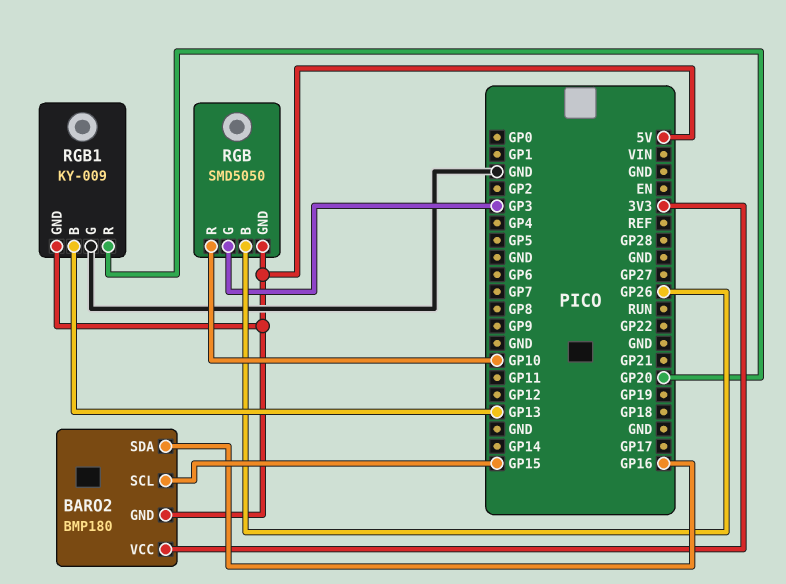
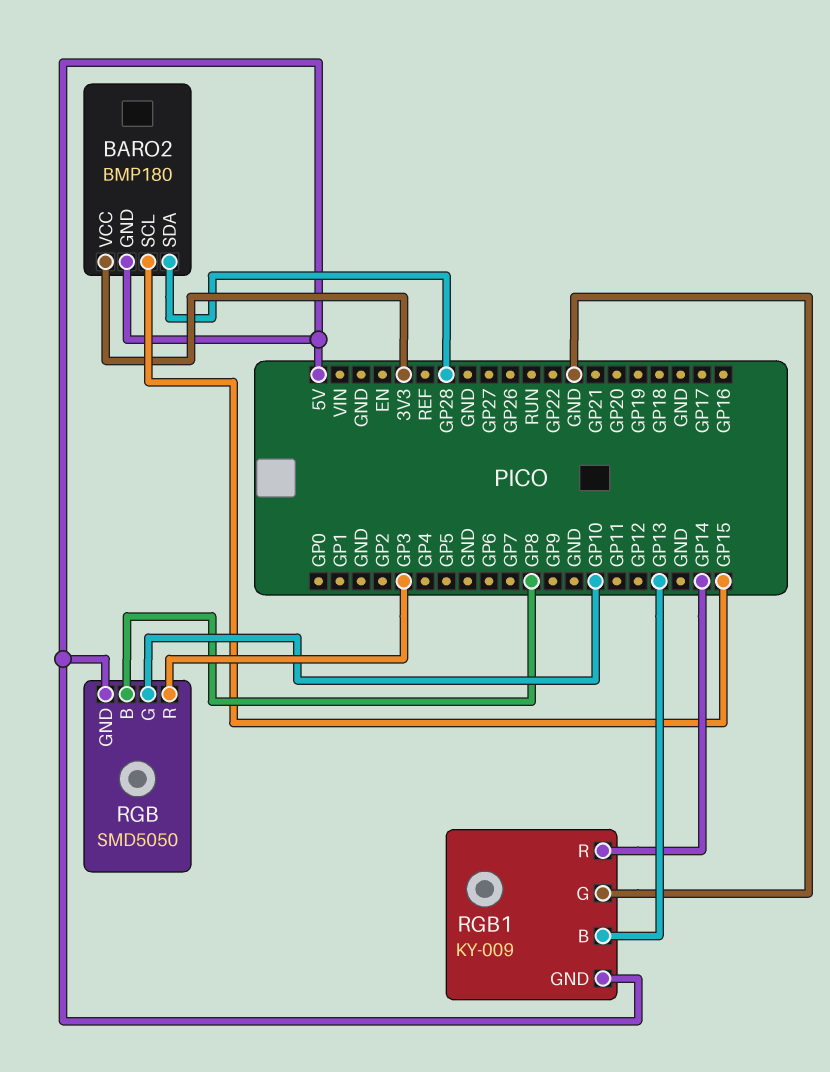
BARO2 pin SDA: GP16 -> GP28
RGB pin B: GP26 -> GP8
RGB pin G: GP3 -> GP10
RGB pin R: GP10 -> GP3
RGB1 pin R: GP20 -> GP14

